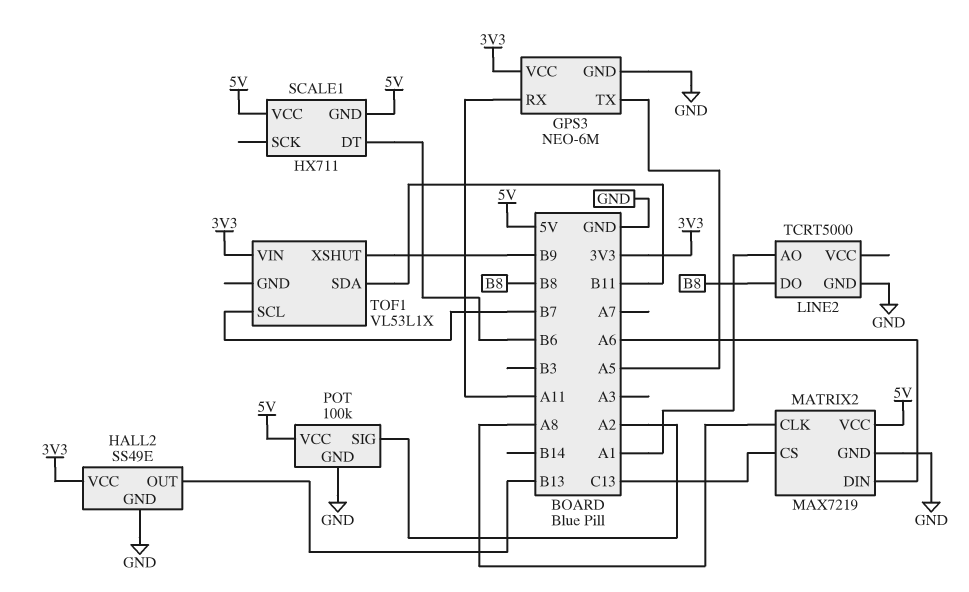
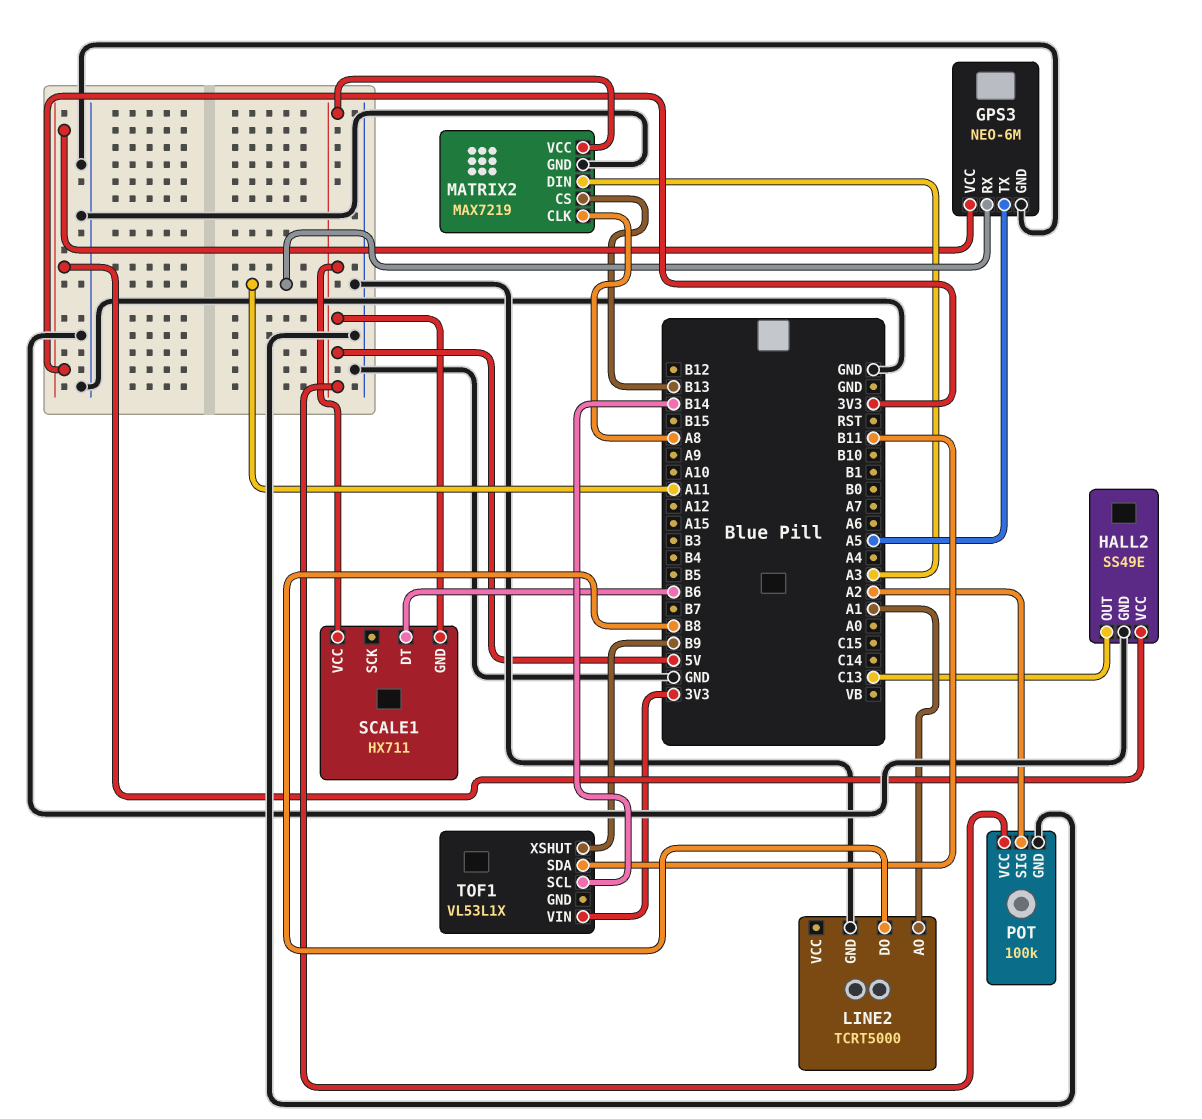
HALL2 pin OUT: B13 -> C13
MATRIX2 pin CS: C13 -> B13
MATRIX2 pin DIN: A6 -> A3
TOF1 pin SCL: B7 -> B14

